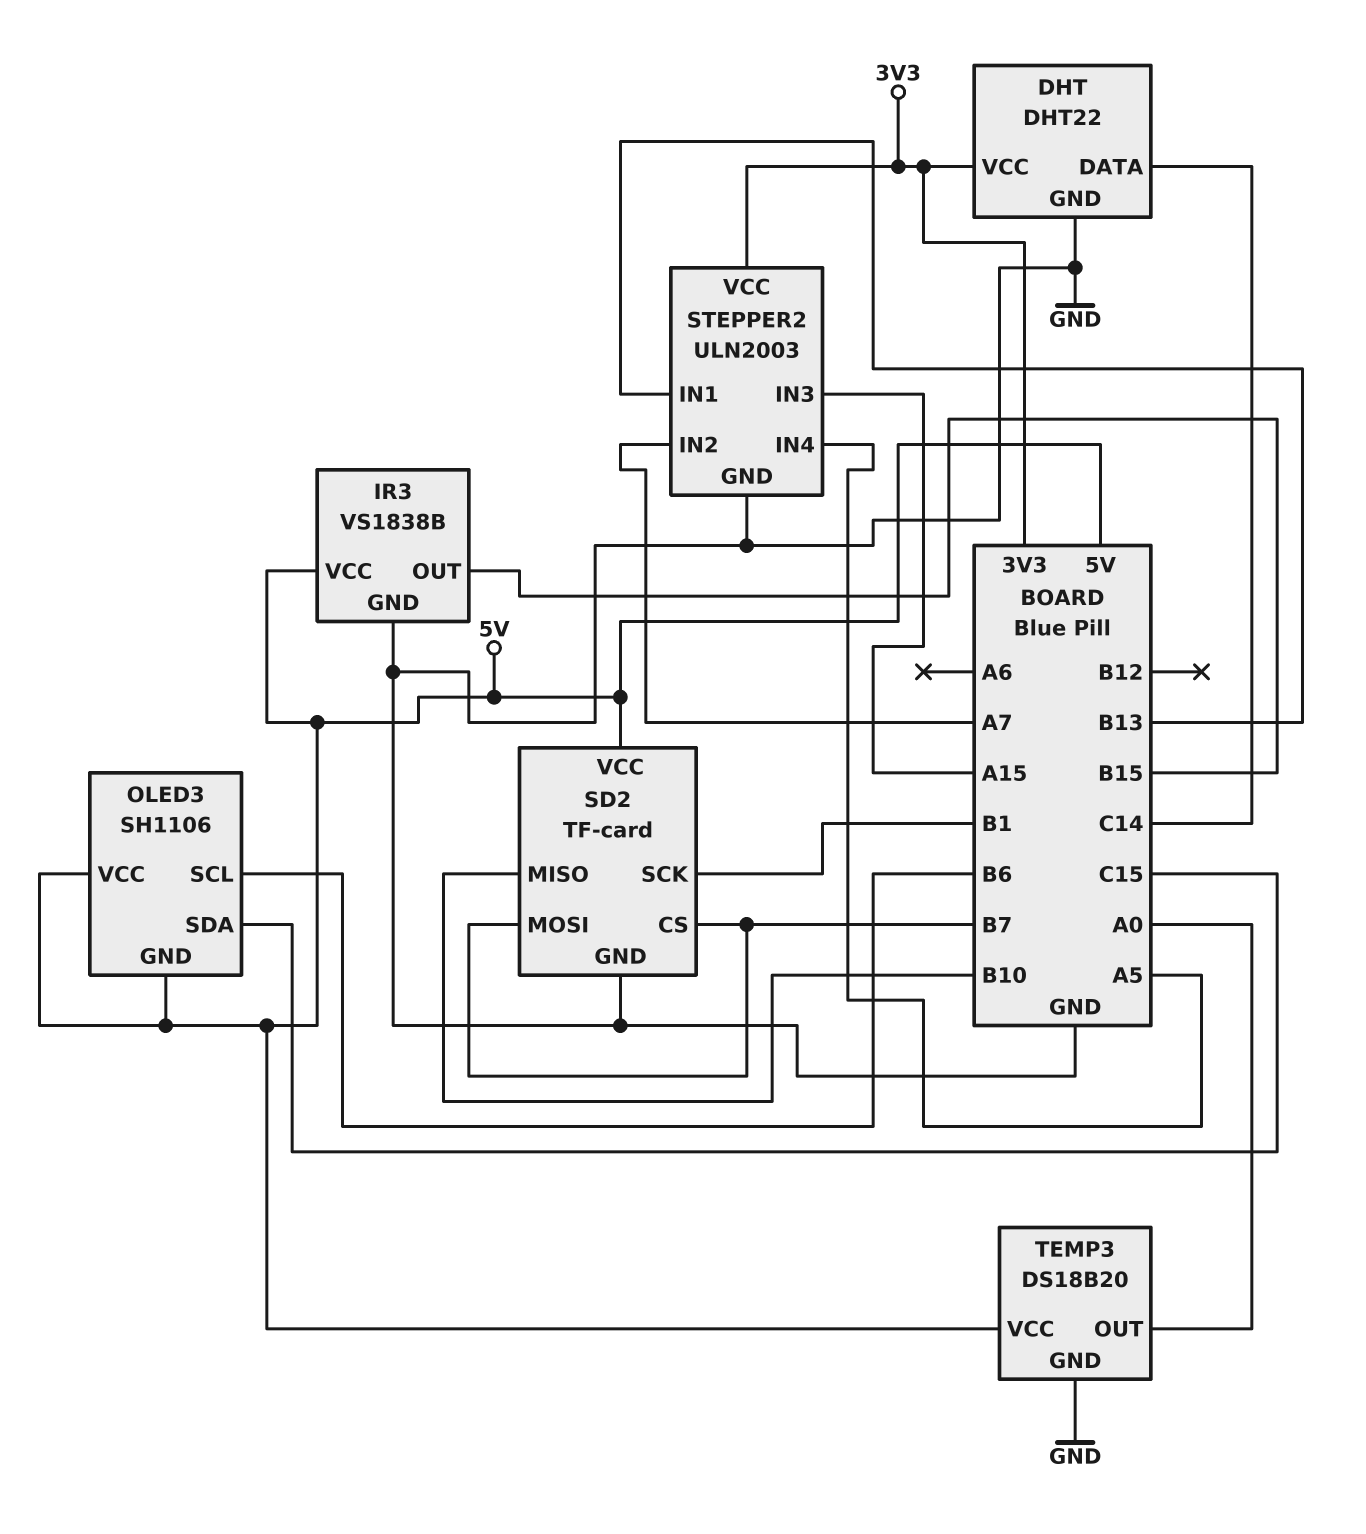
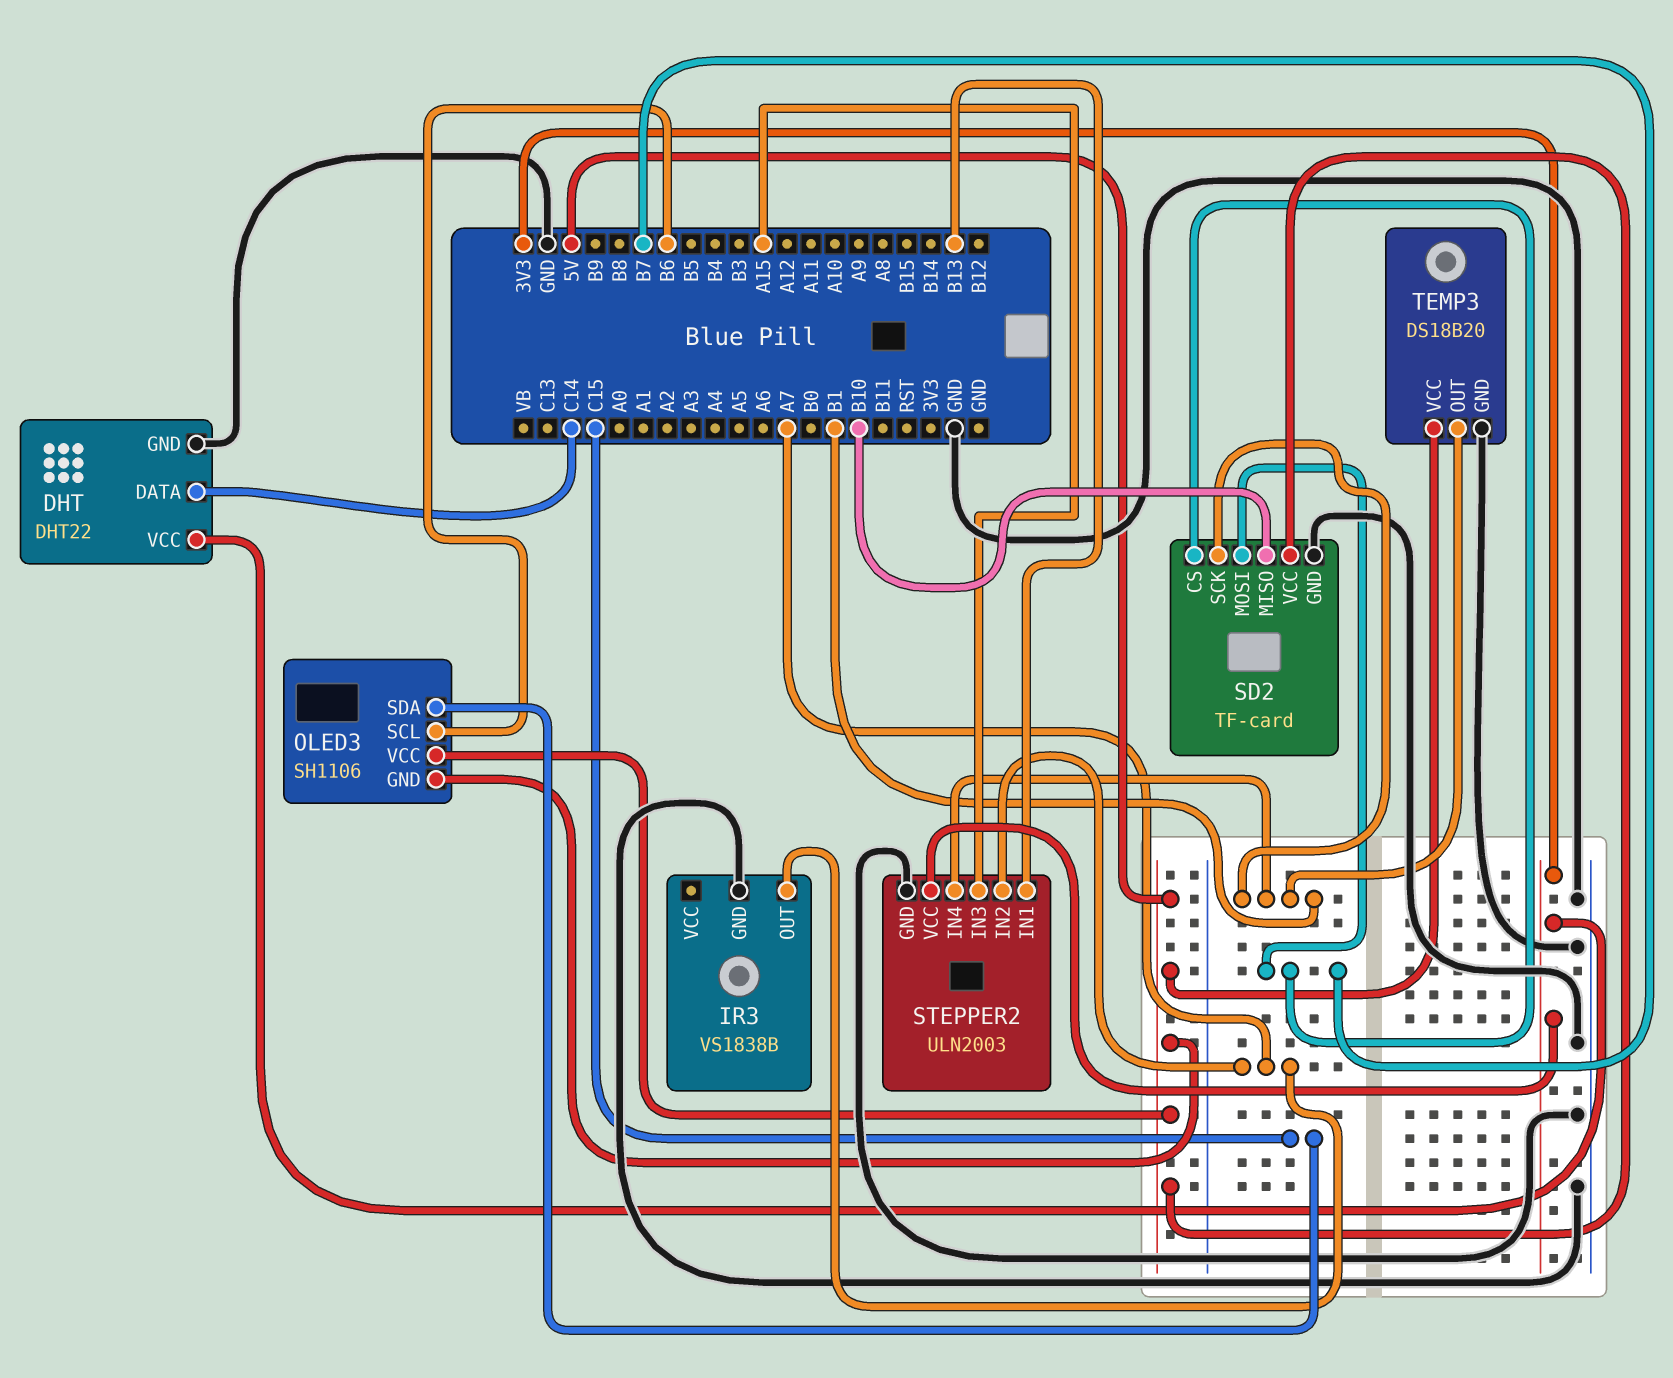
IR3 pin OUT: B15 -> A7
IR3 pin VCC: 5V -> none
STEPPER2 pin IN4: A5 -> B1
TEMP3 pin OUT: A0 -> B1

